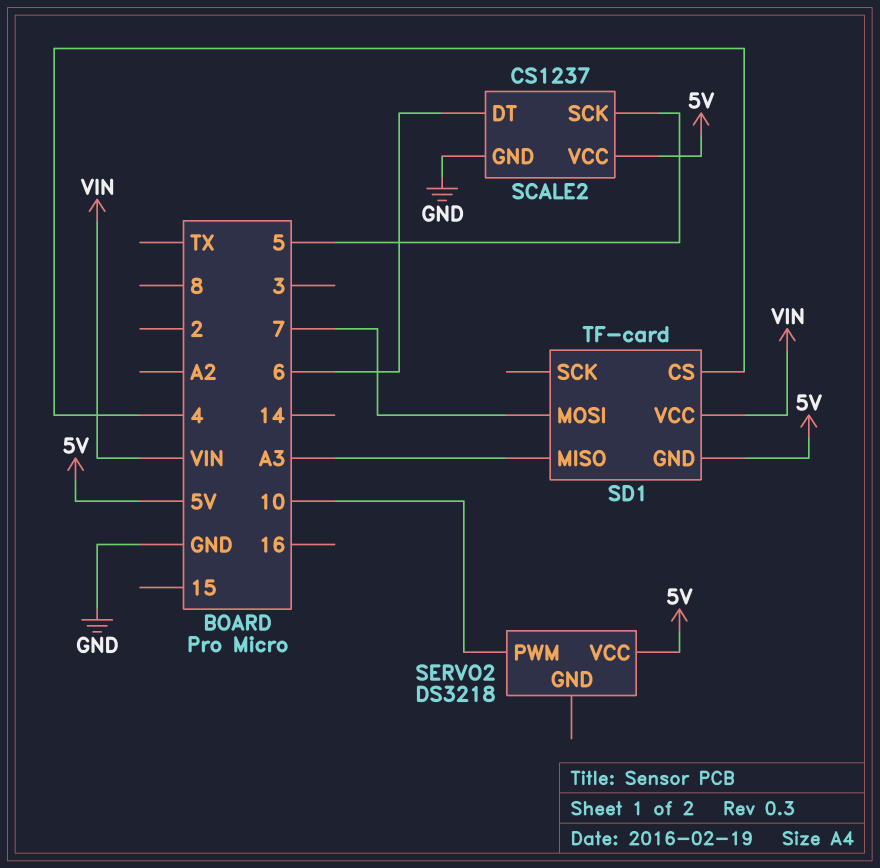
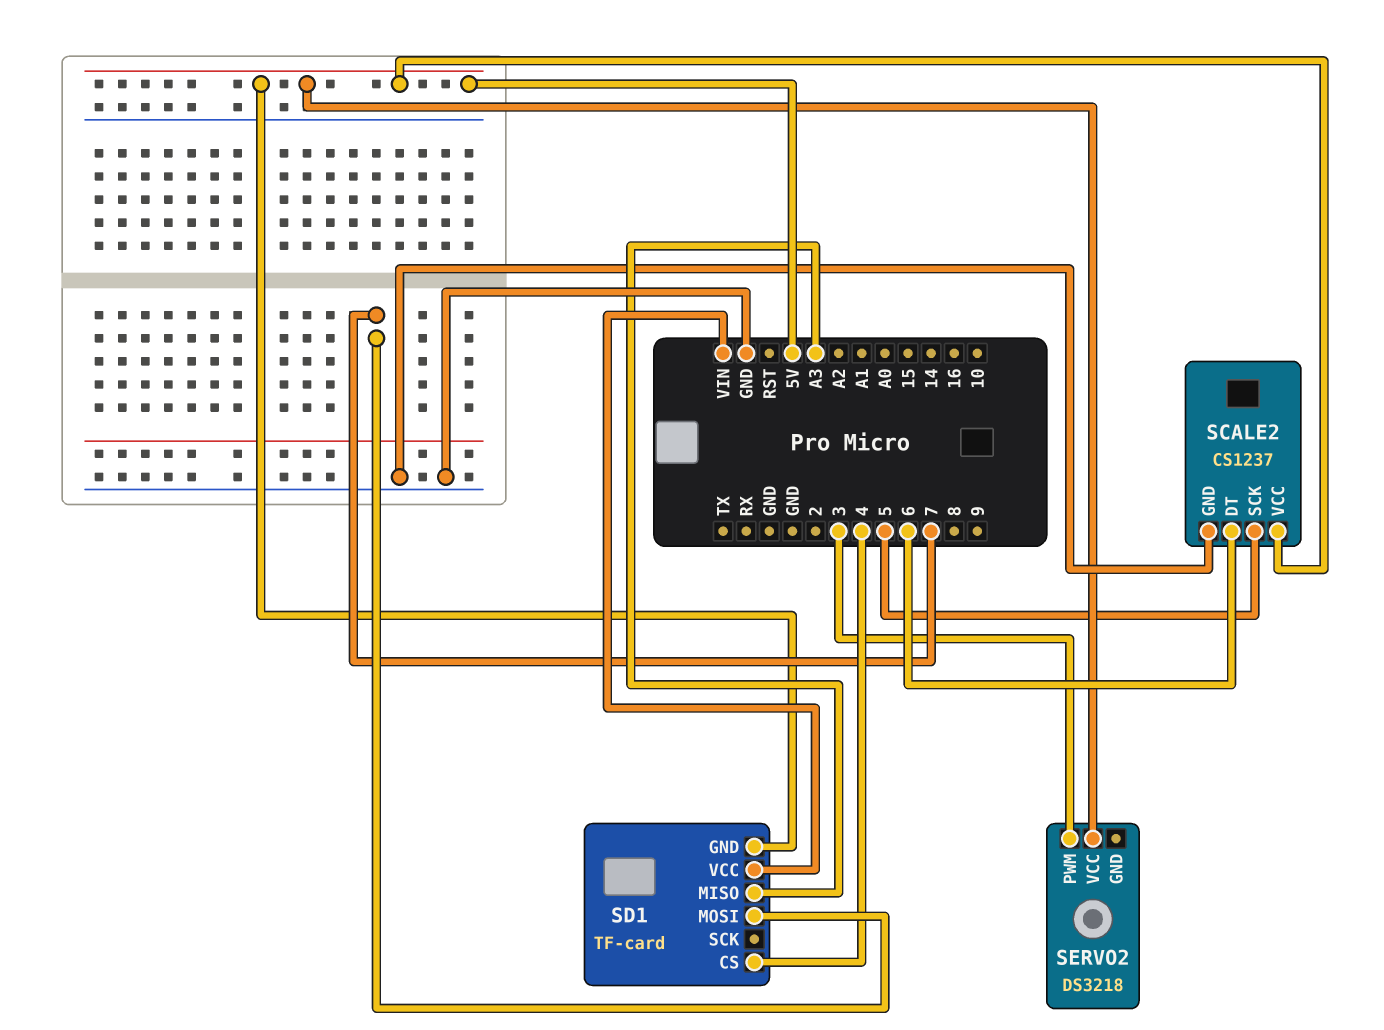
SERVO2 pin PWM: 10 -> 3

